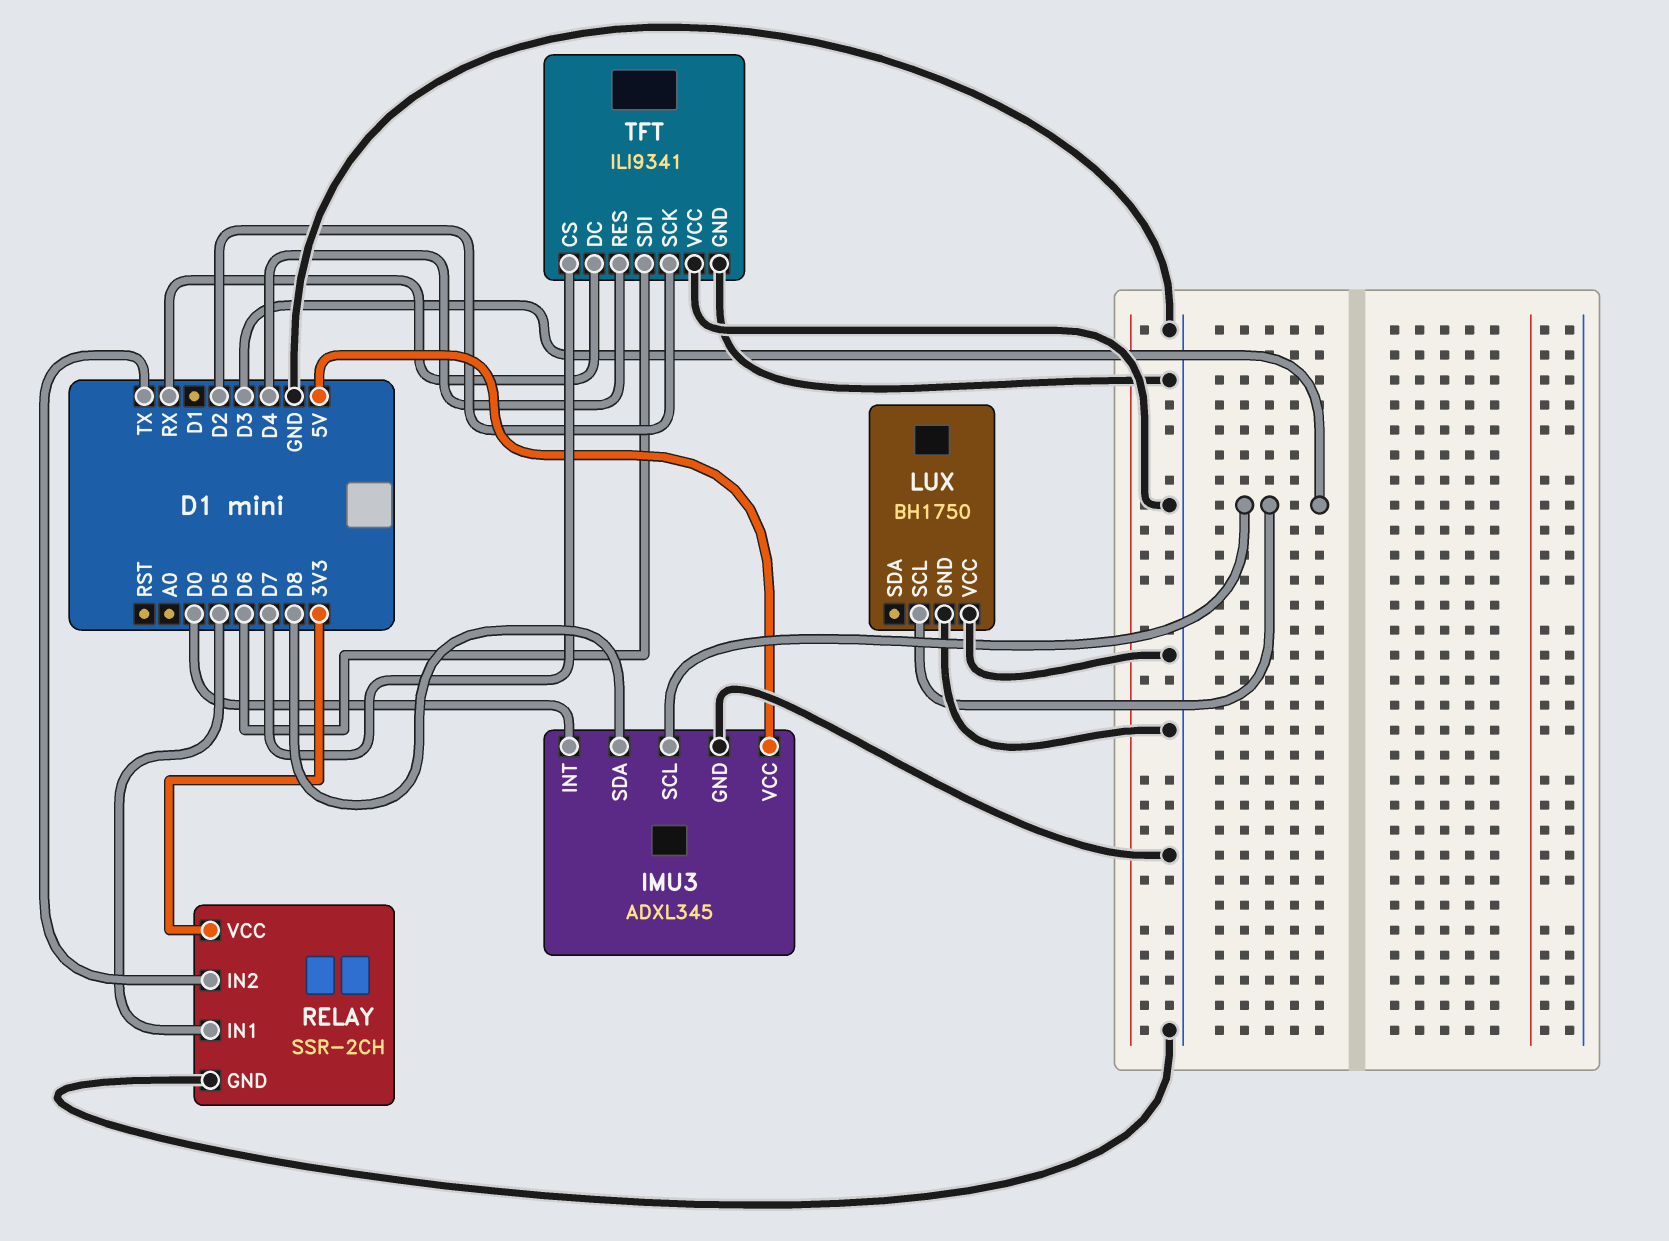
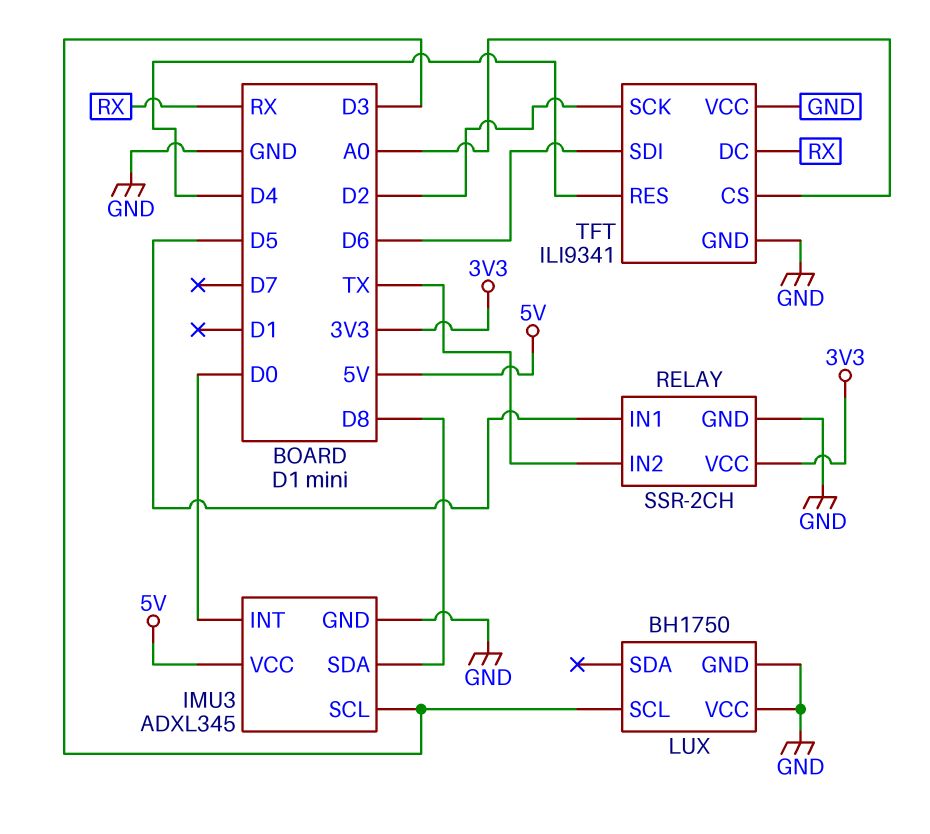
TFT pin CS: D7 -> A0

